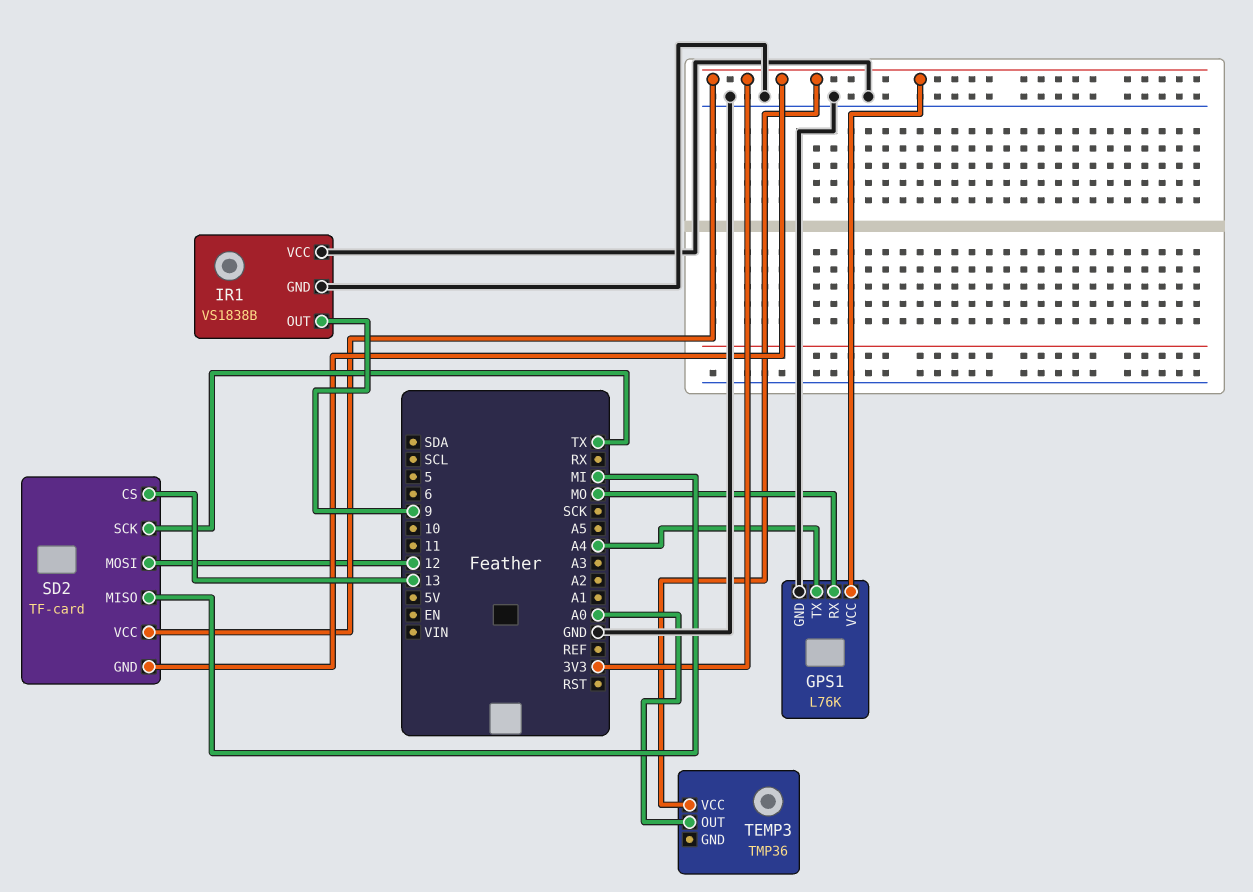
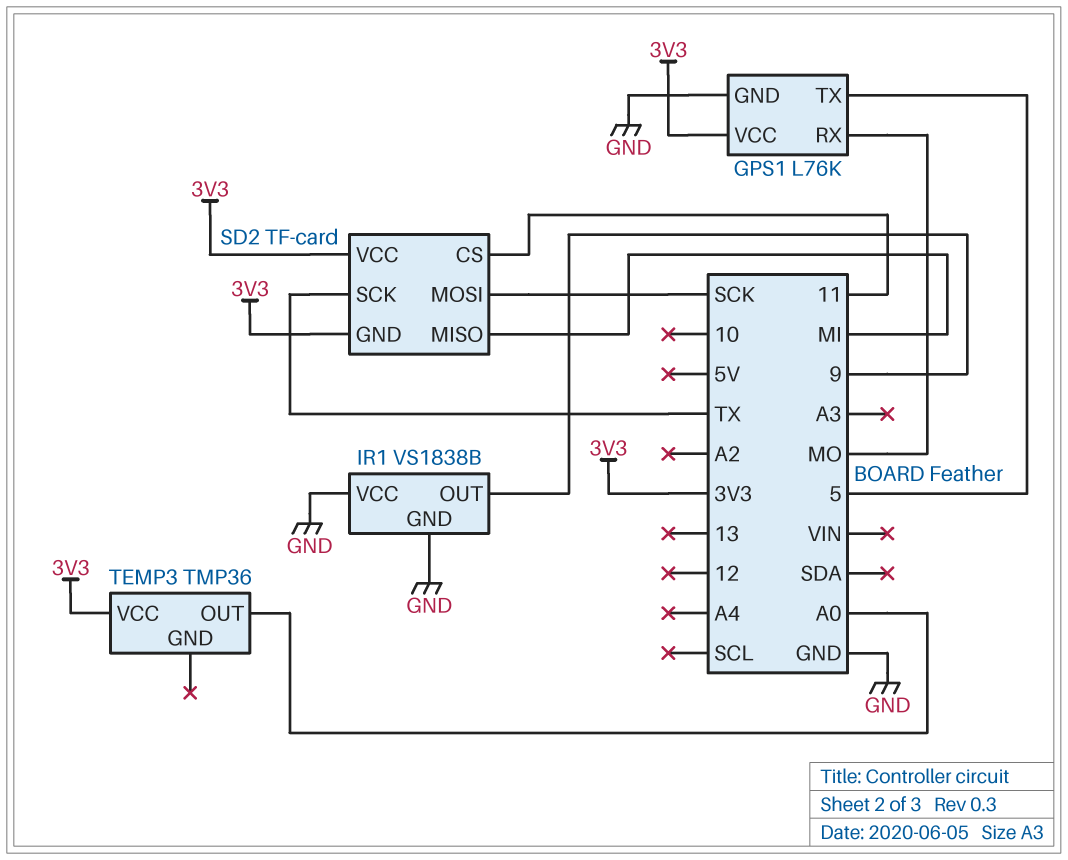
GPS1 pin TX: A4 -> 5
SD2 pin CS: 13 -> 11
SD2 pin MOSI: 12 -> SCK

